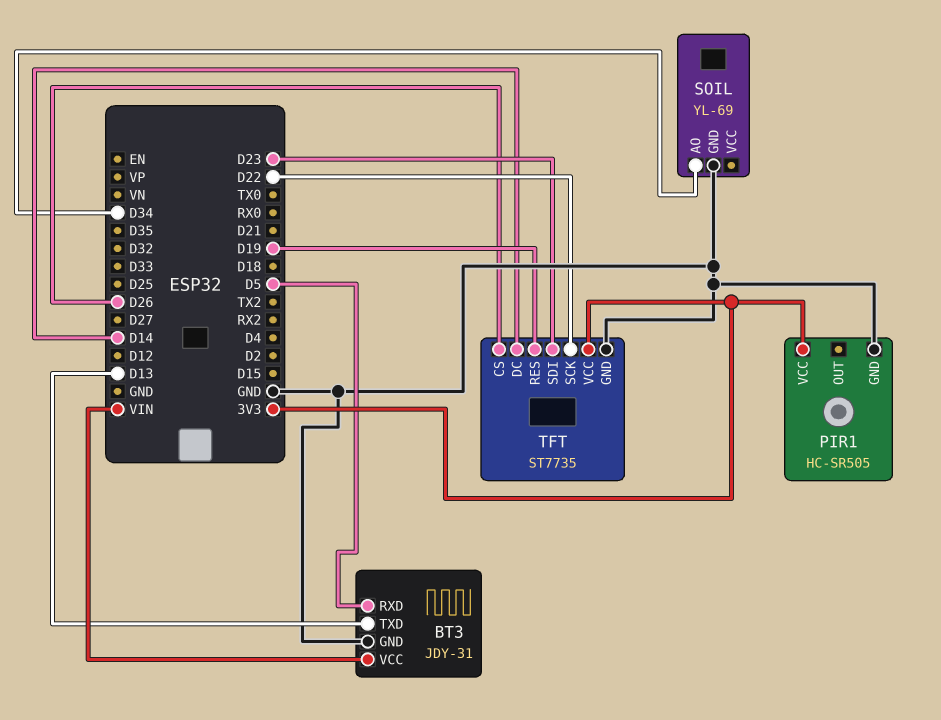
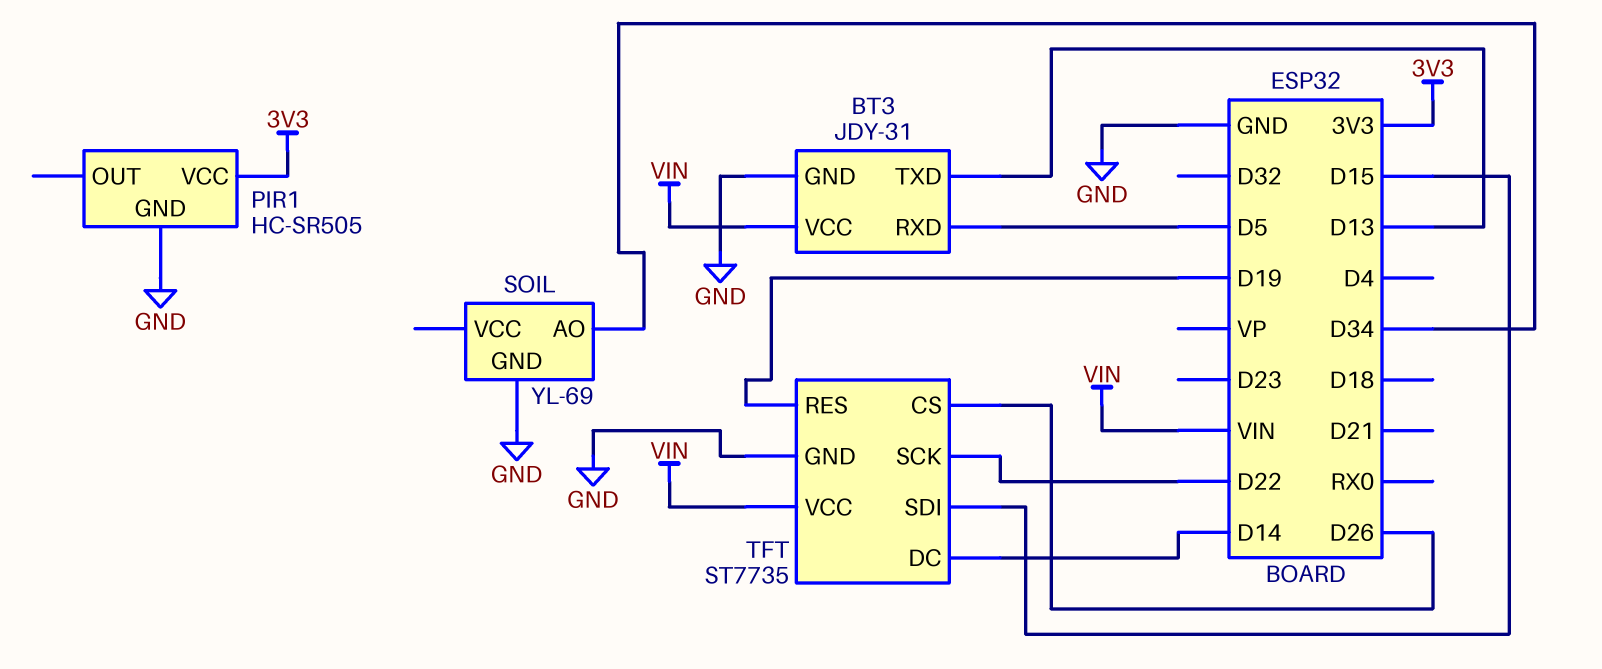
TFT pin SDI: D23 -> D15
TFT pin VCC: 3V3 -> VIN

